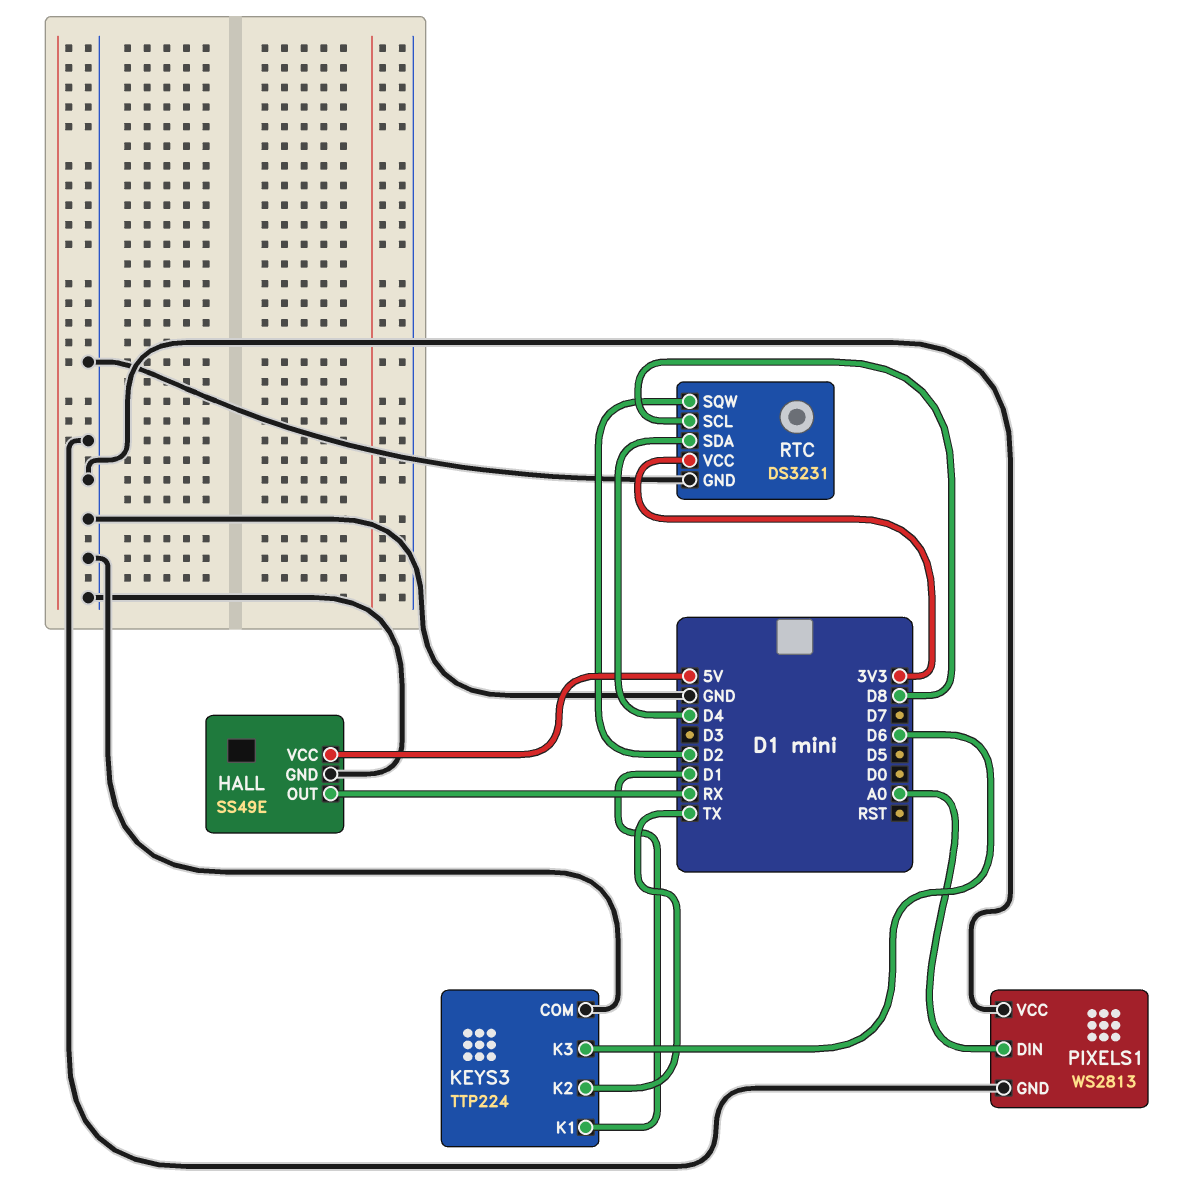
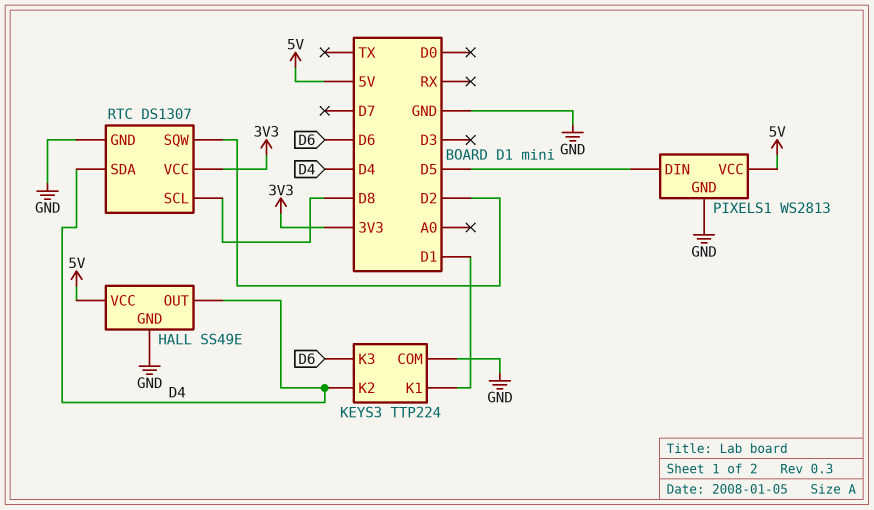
HALL pin OUT: RX -> D4
KEYS3 pin K2: TX -> D4
PIXELS1 pin DIN: A0 -> D5
PIXELS1 pin VCC: GND -> 5V
RTC: DS3231 -> DS1307

